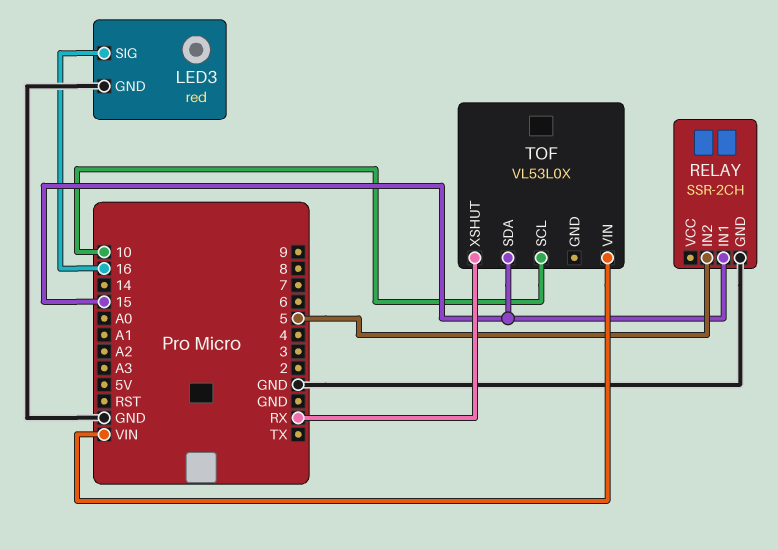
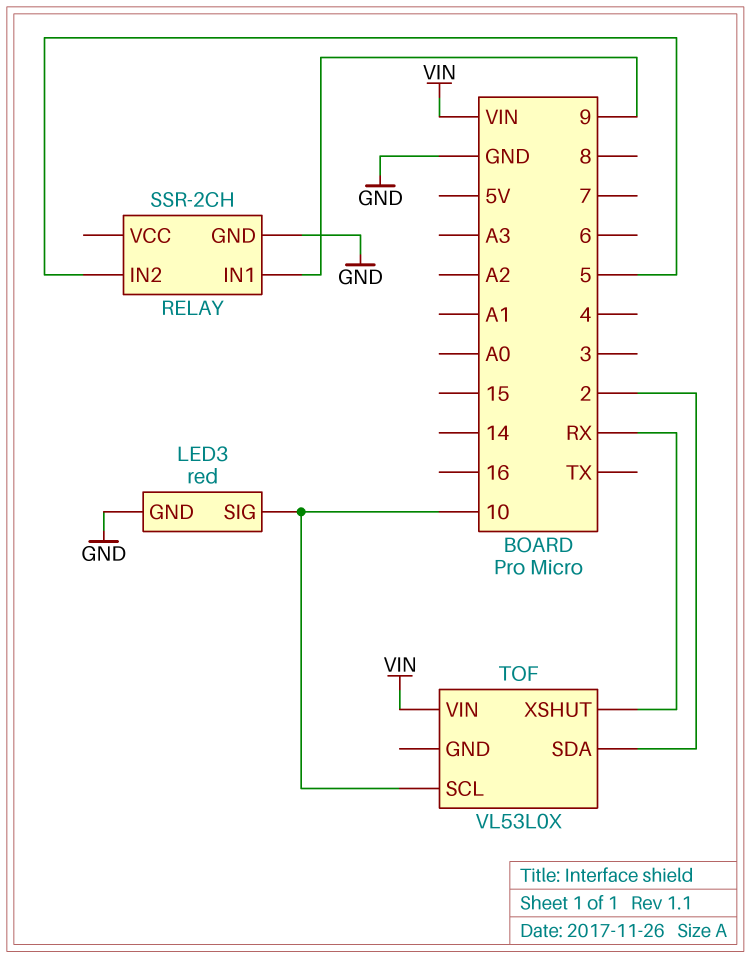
LED3 pin SIG: 16 -> 10
RELAY pin IN1: 15 -> 9
TOF pin SDA: 15 -> 2

